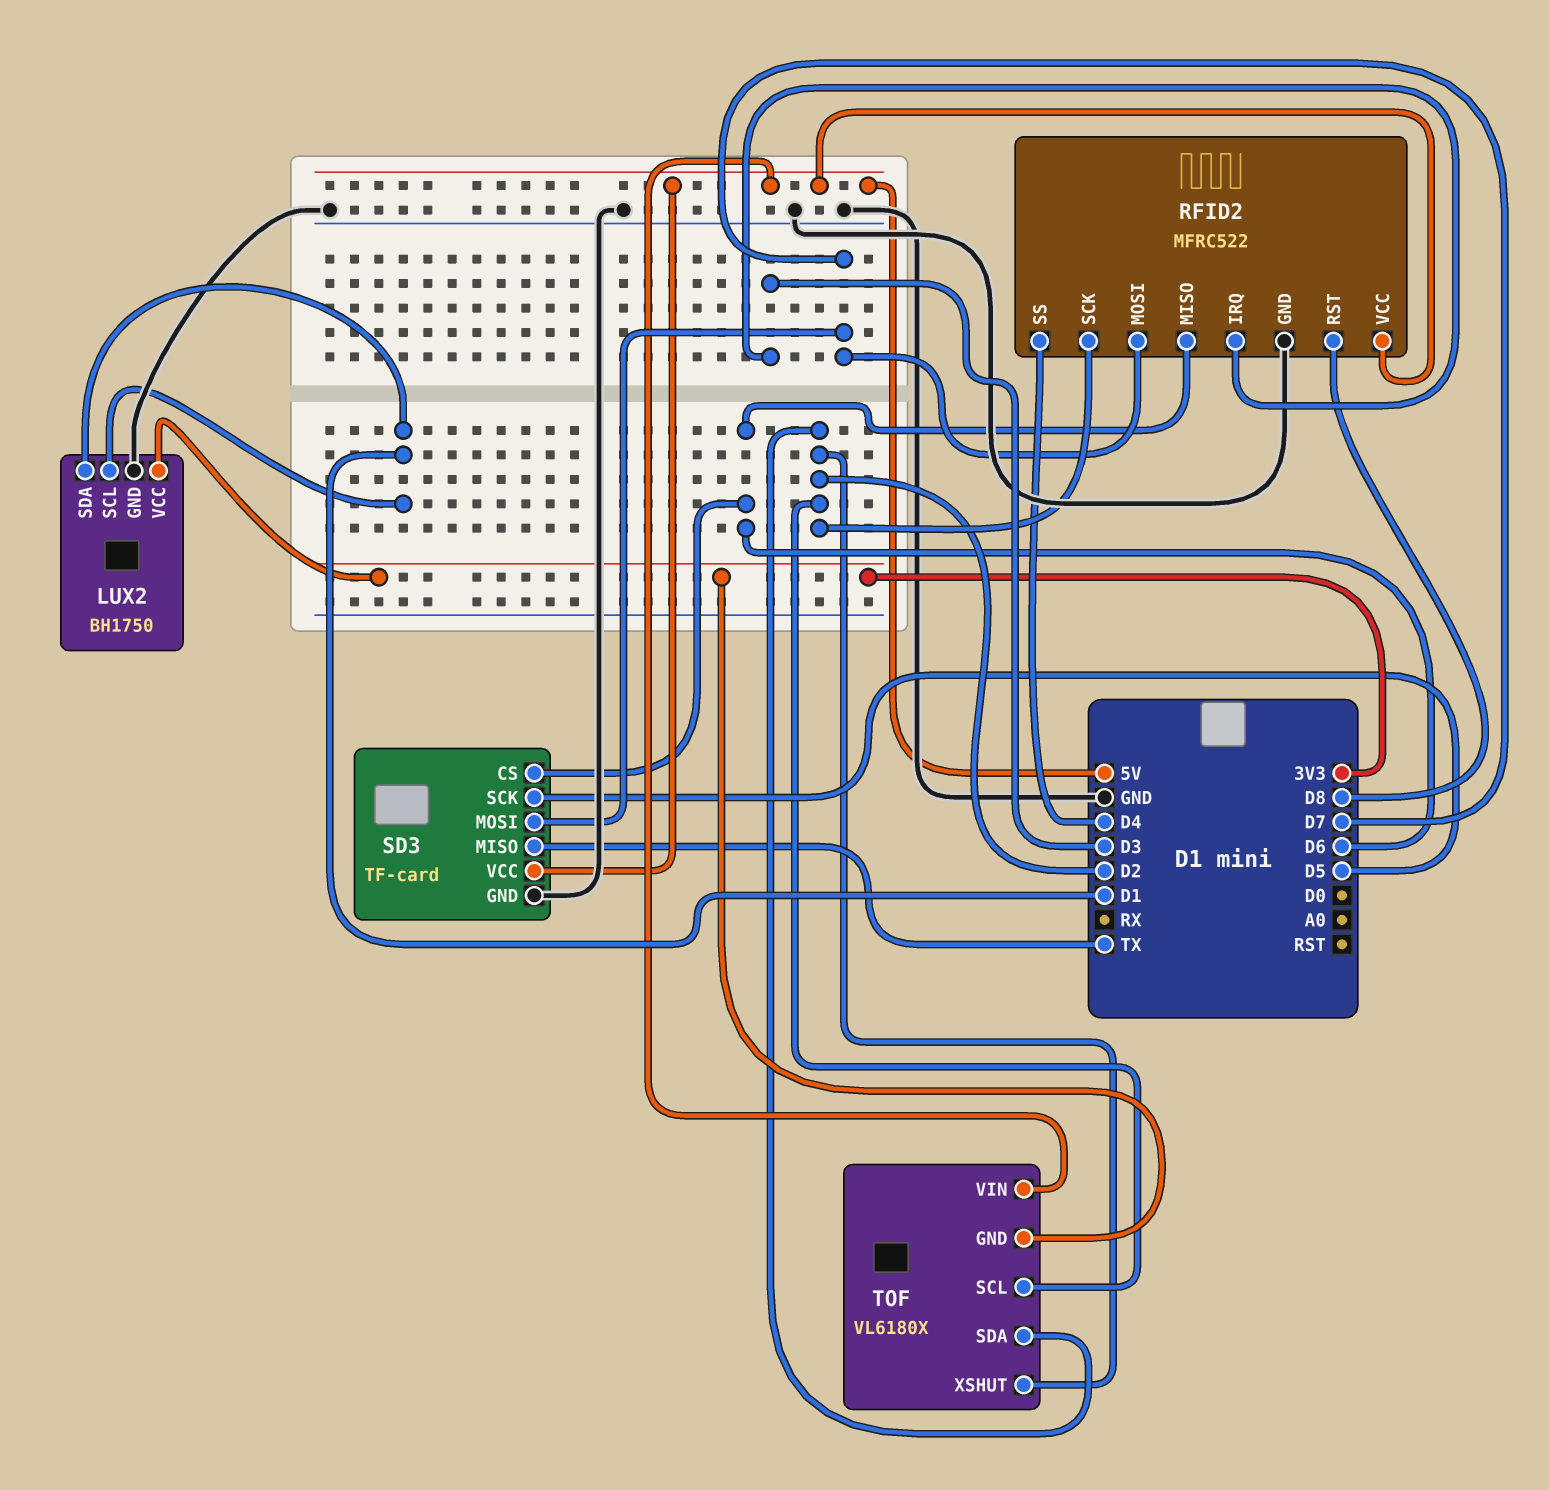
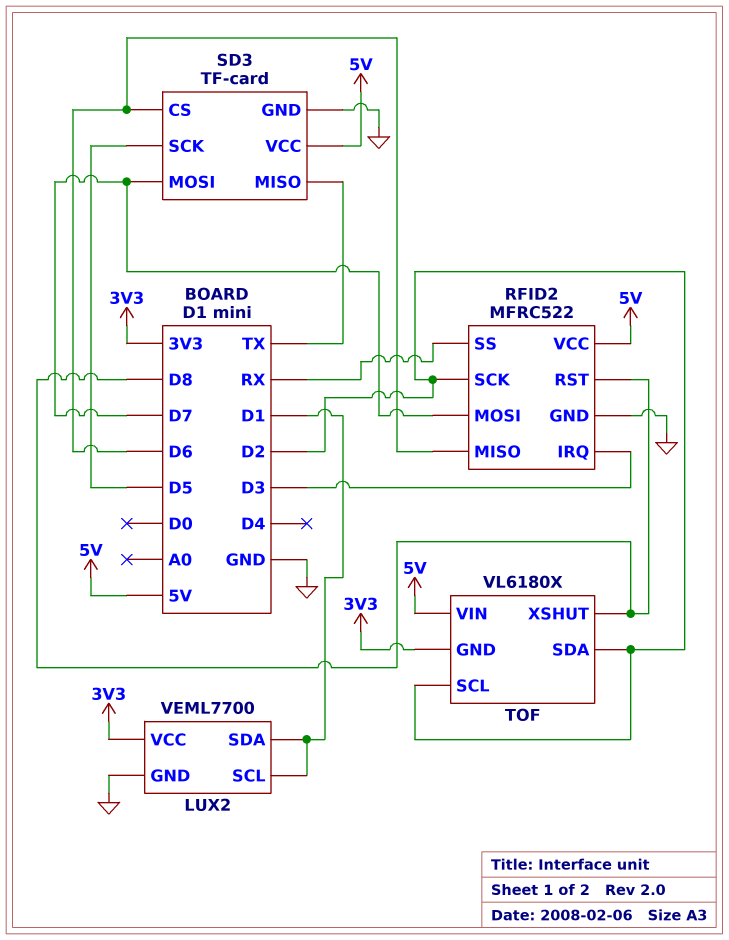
LUX2: BH1750 -> VEML7700
RFID2 pin SS: D4 -> RX
TOF pin XSHUT: D2 -> D8

